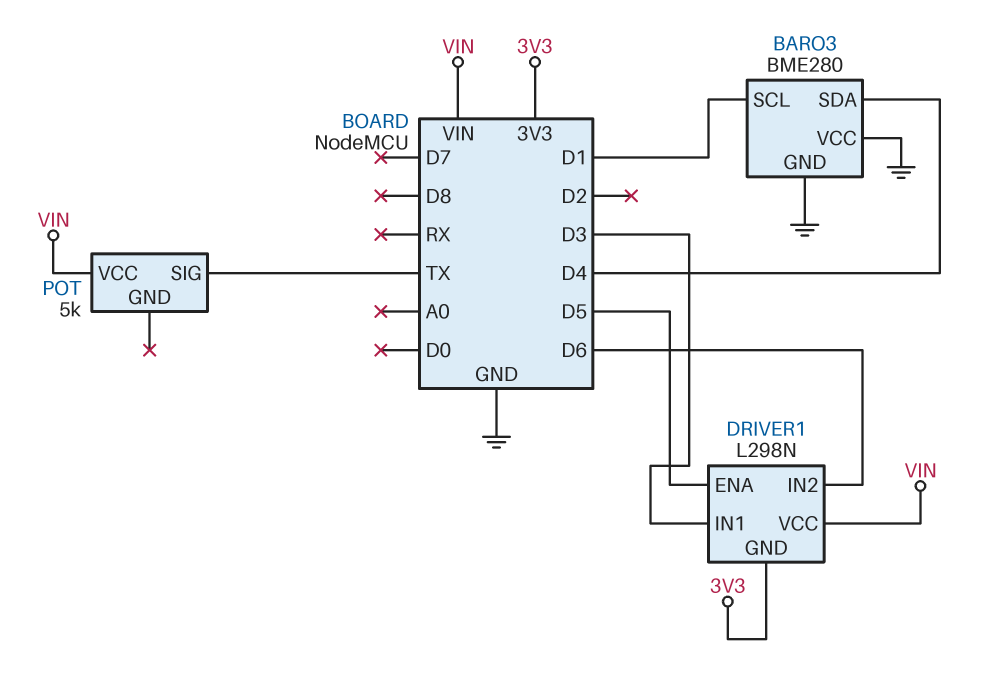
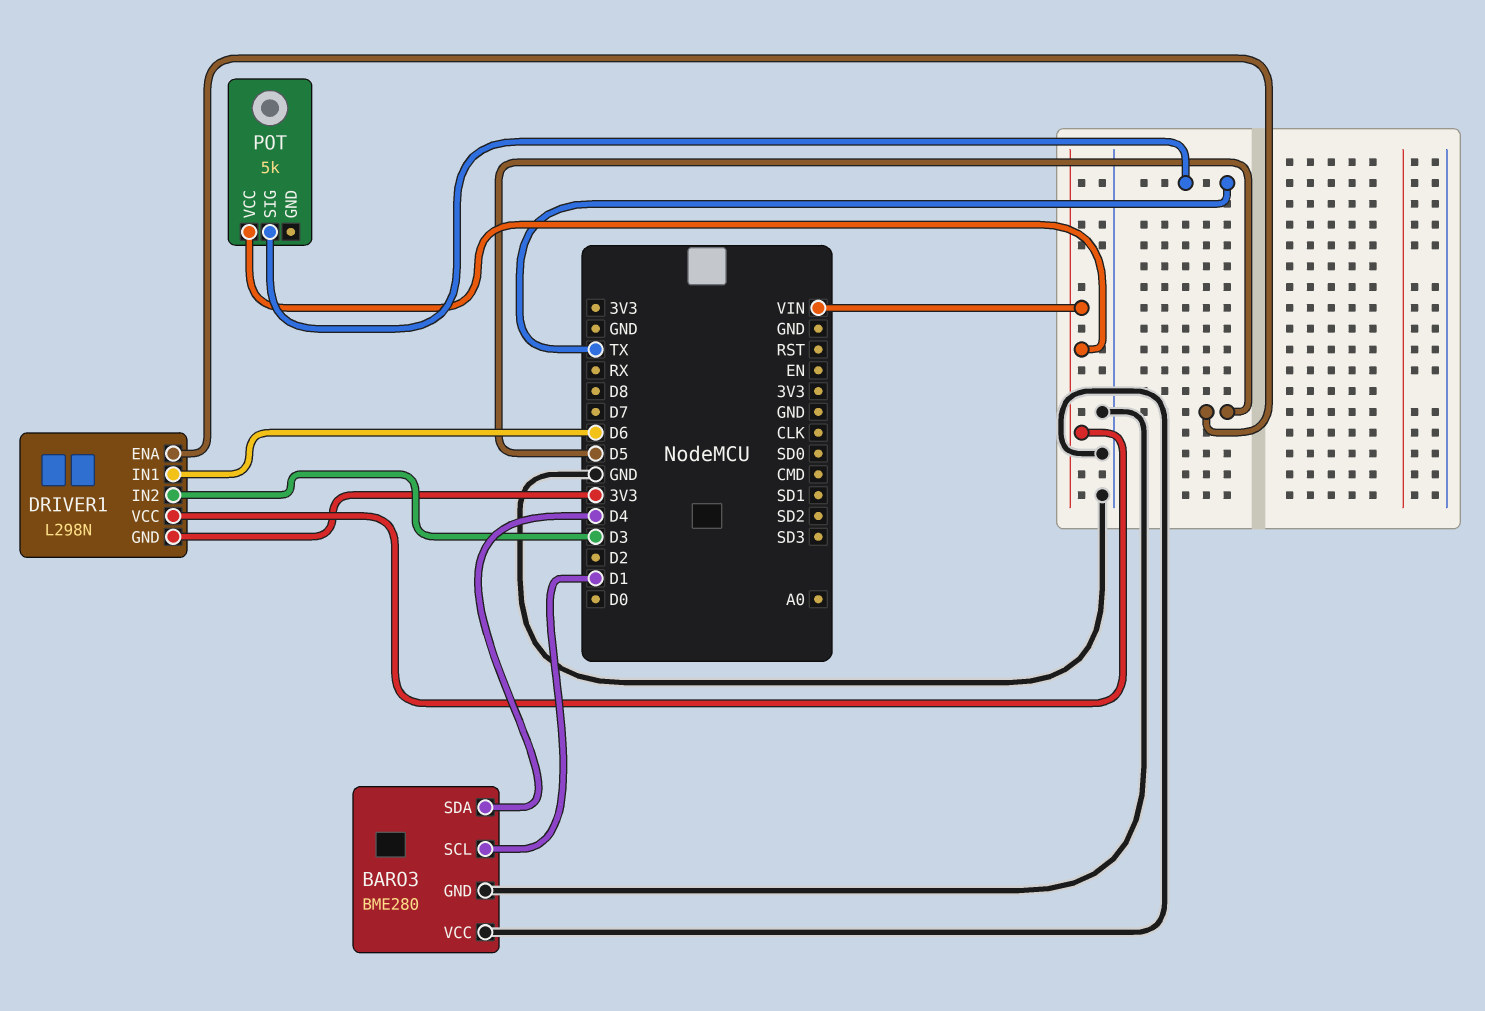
DRIVER1 pin IN1: D3 -> D6
DRIVER1 pin IN2: D6 -> D3

